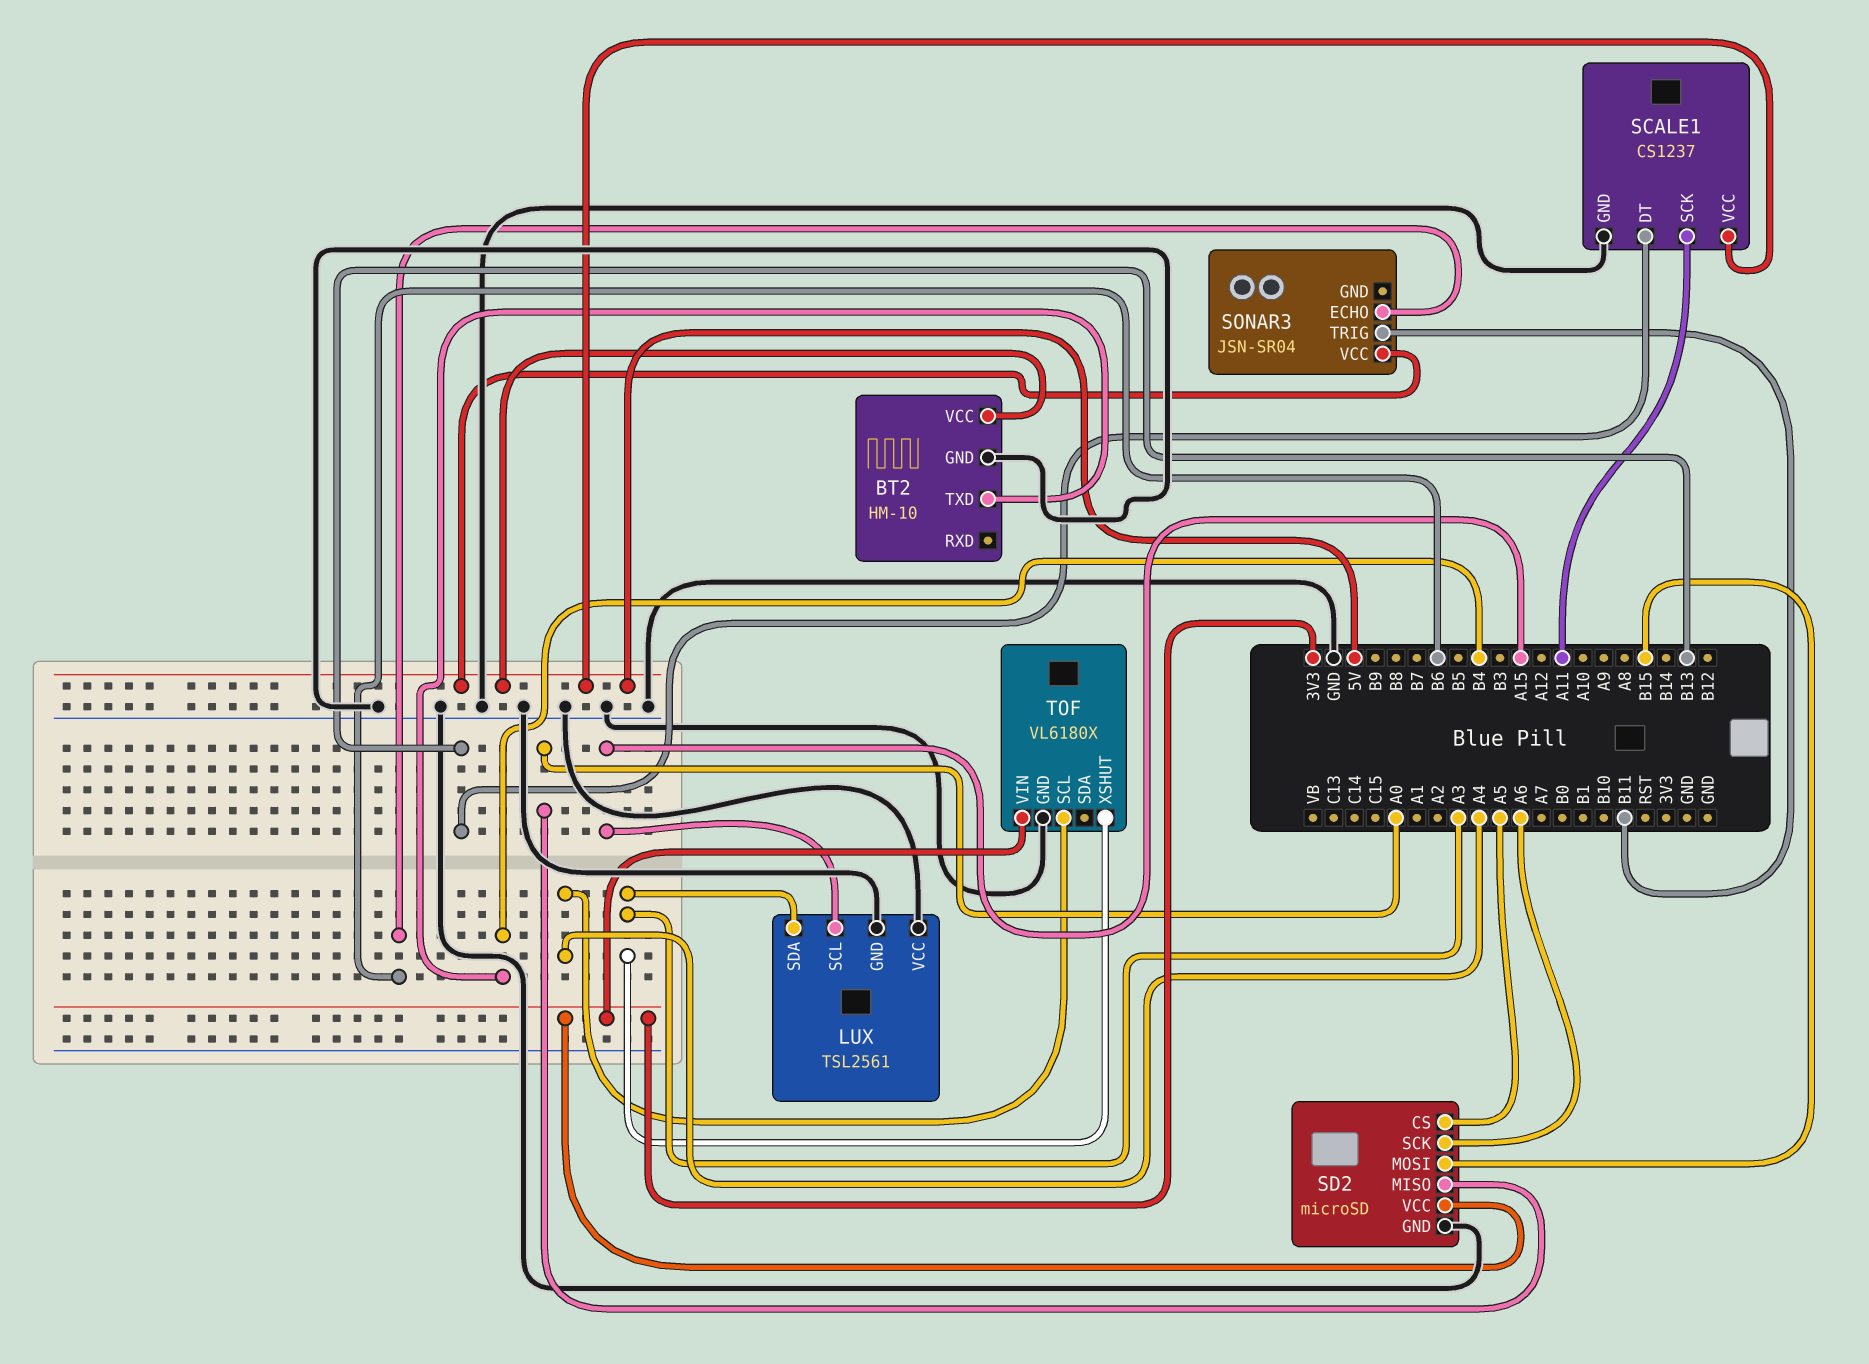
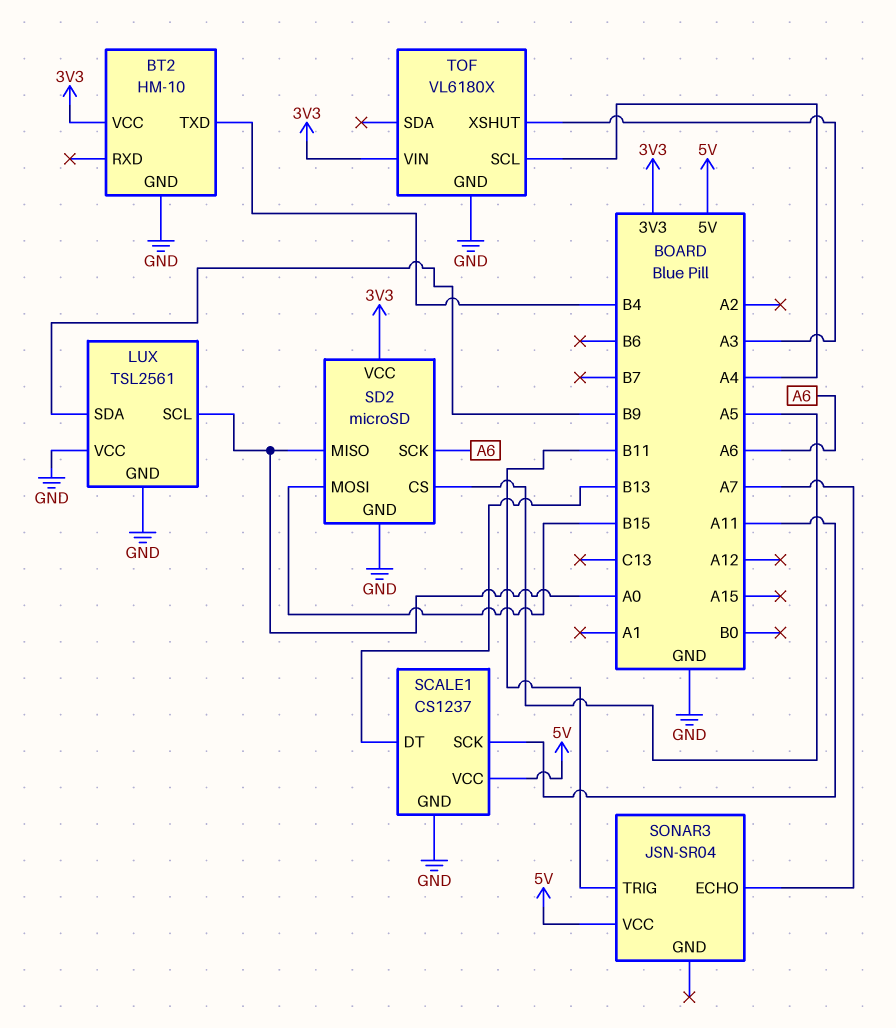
BT2 pin VCC: 5V -> 3V3
LUX pin SCL: A15 -> A0
LUX pin SDA: A3 -> B9
SONAR3 pin ECHO: B6 -> A7

